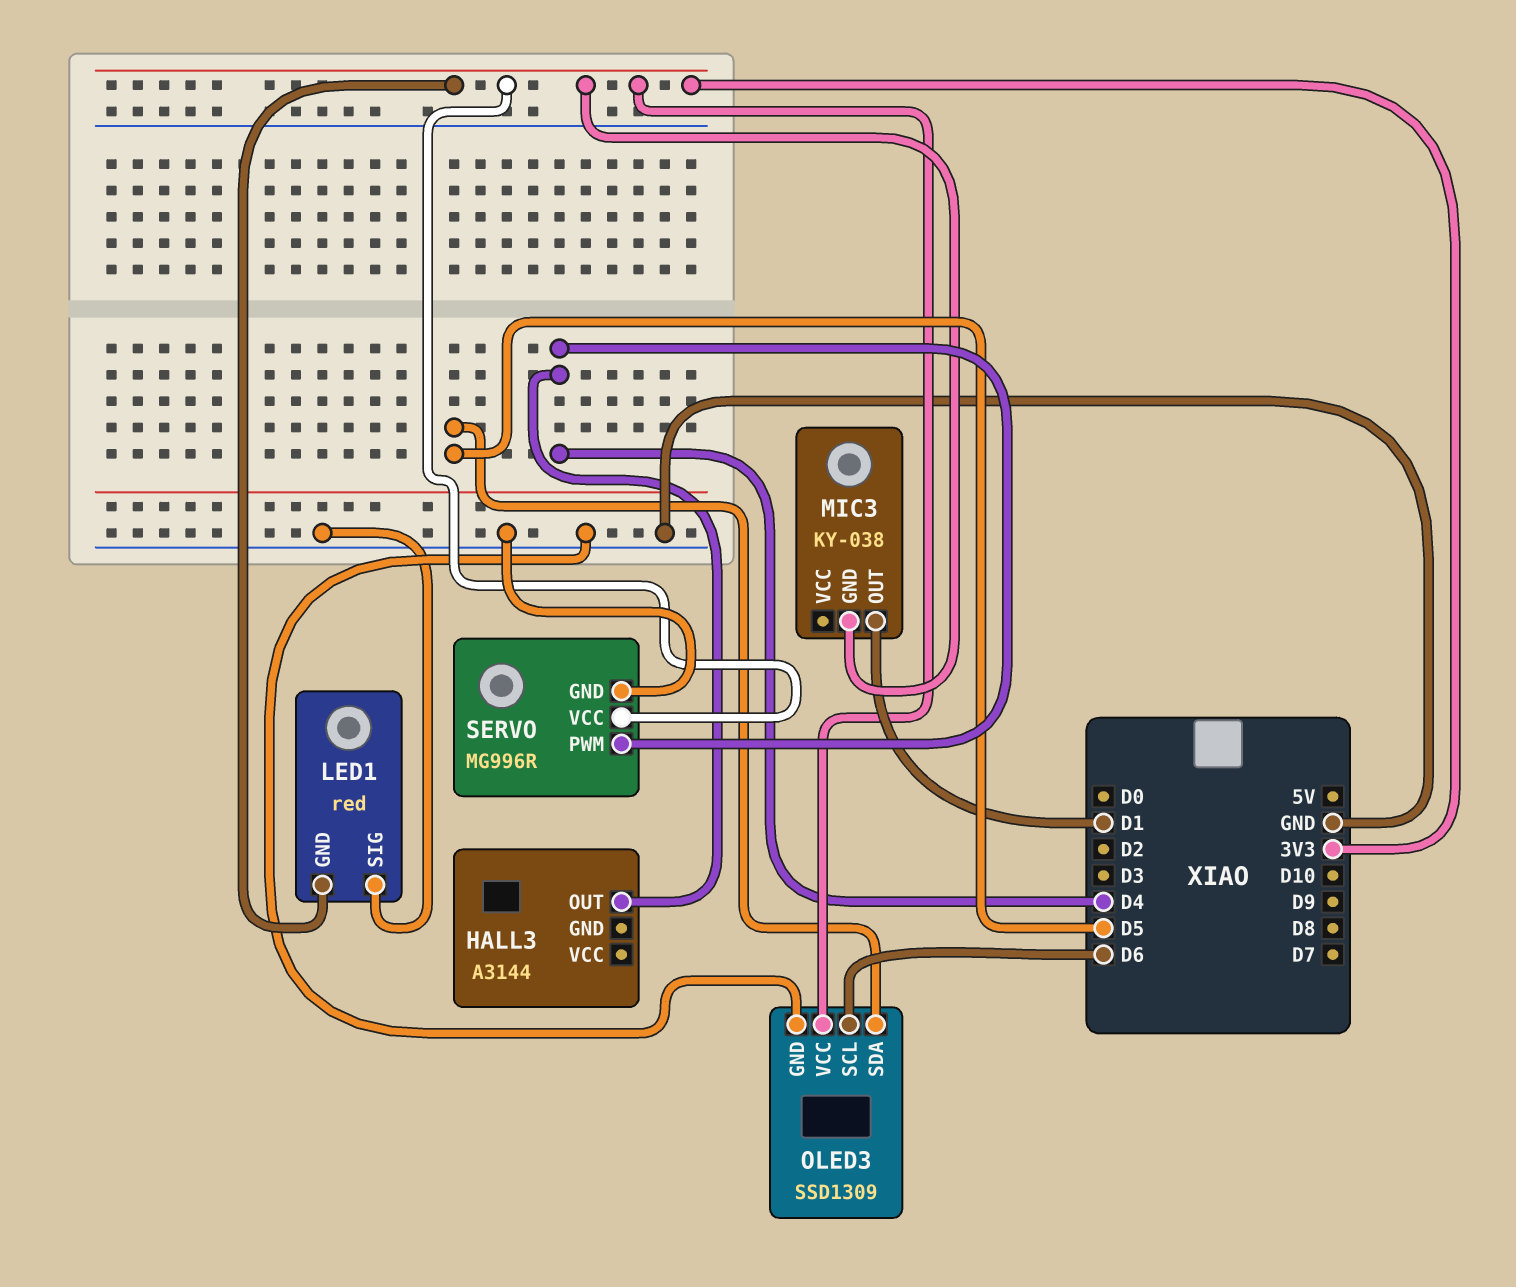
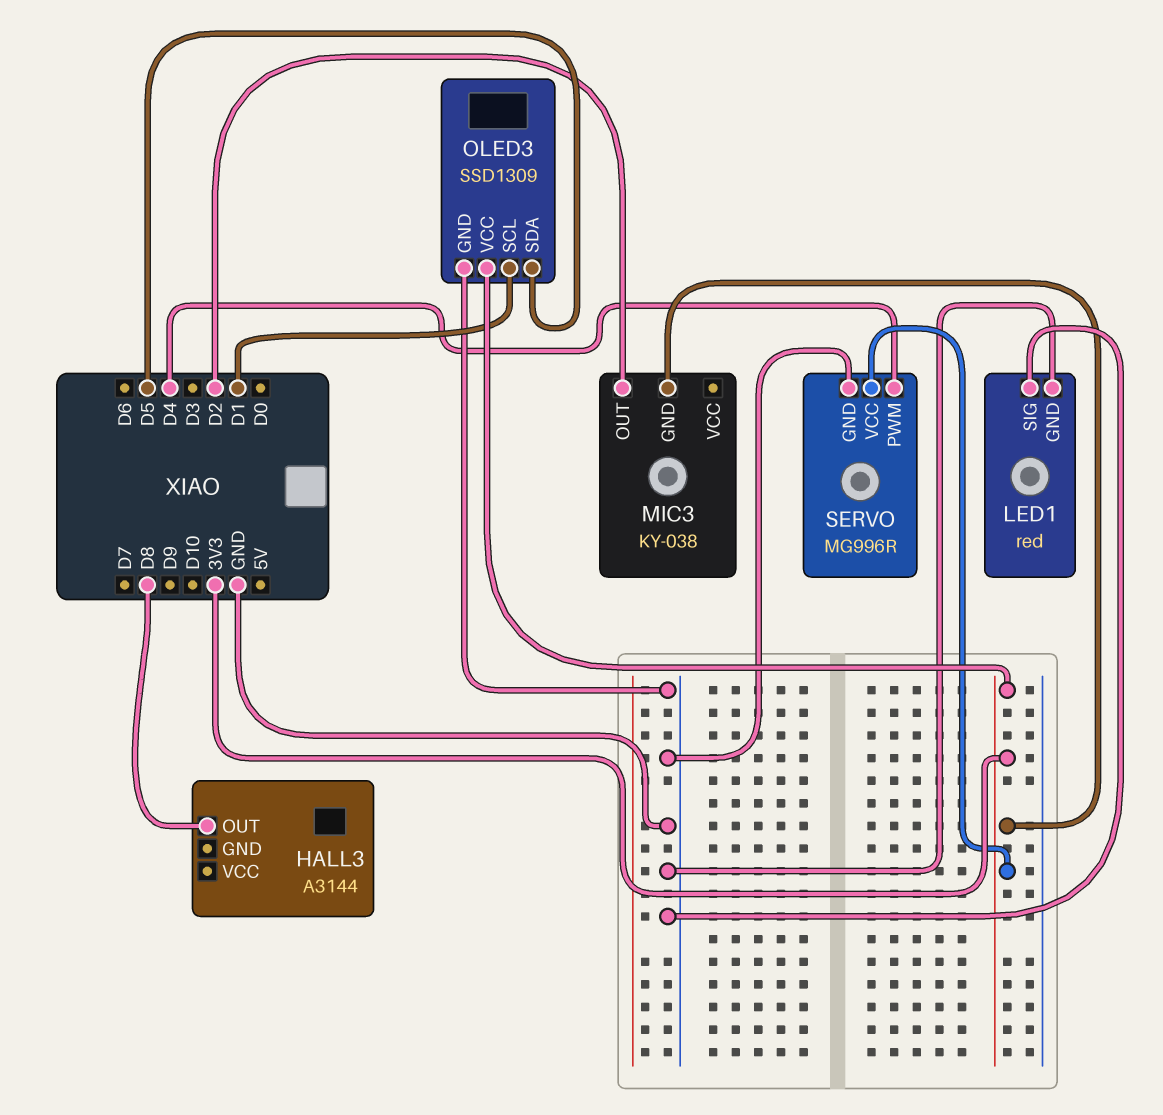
HALL3 pin OUT: D4 -> D8
LED1 pin GND: 3V3 -> GND
MIC3 pin OUT: D1 -> D2
OLED3 pin SCL: D6 -> D1

